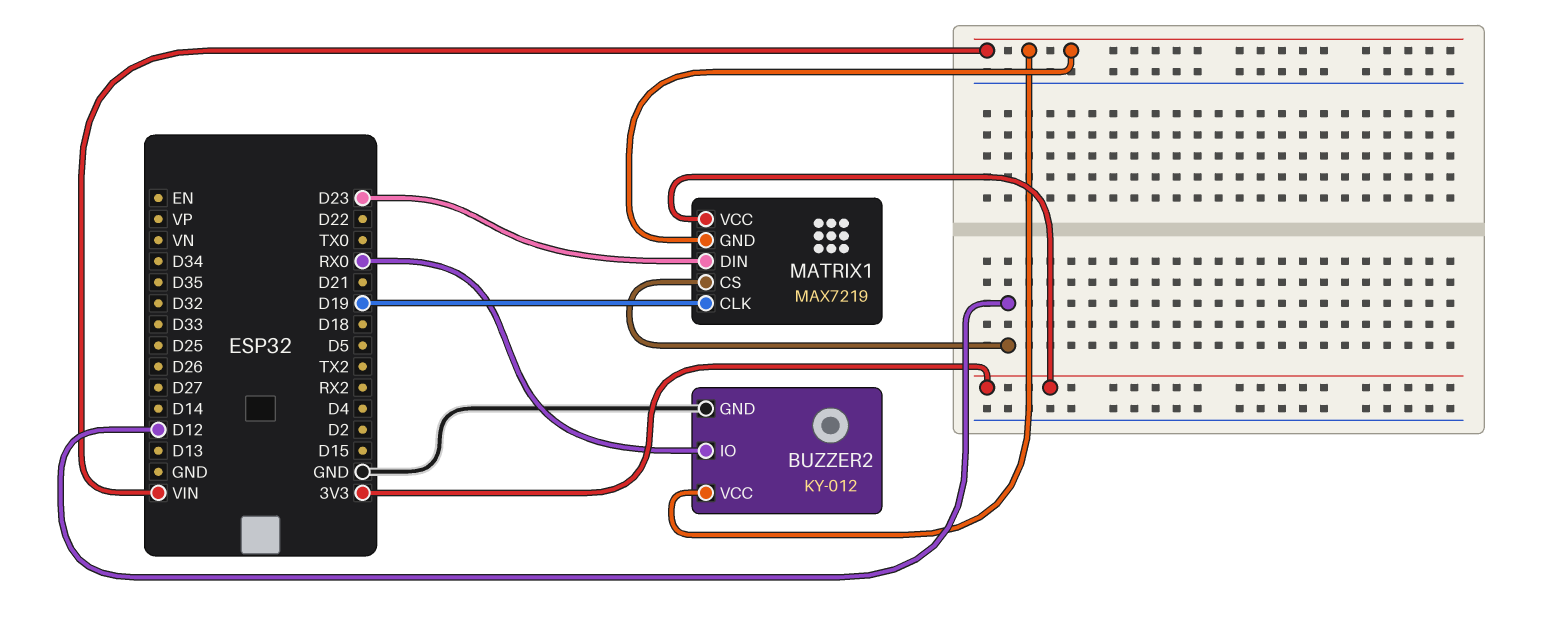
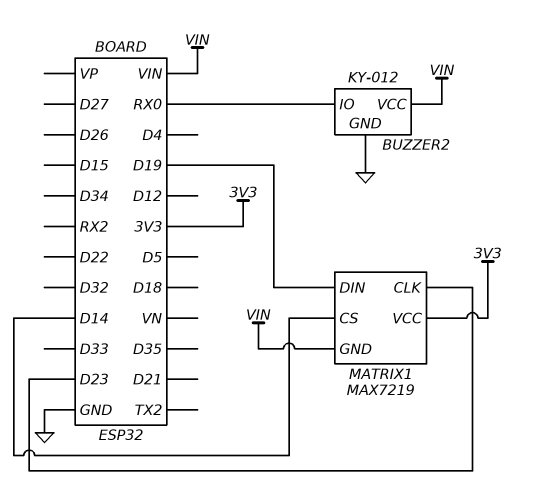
MATRIX1 pin CLK: D19 -> D23
MATRIX1 pin CS: D12 -> D14
MATRIX1 pin DIN: D23 -> D19

